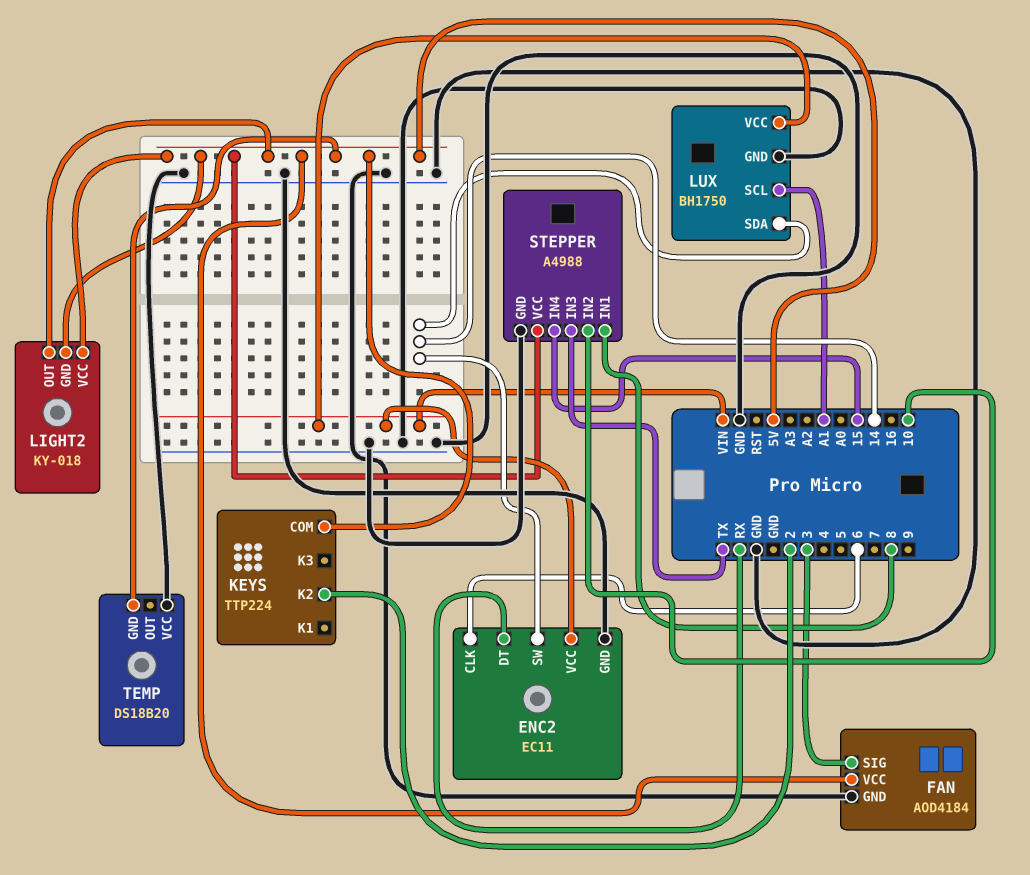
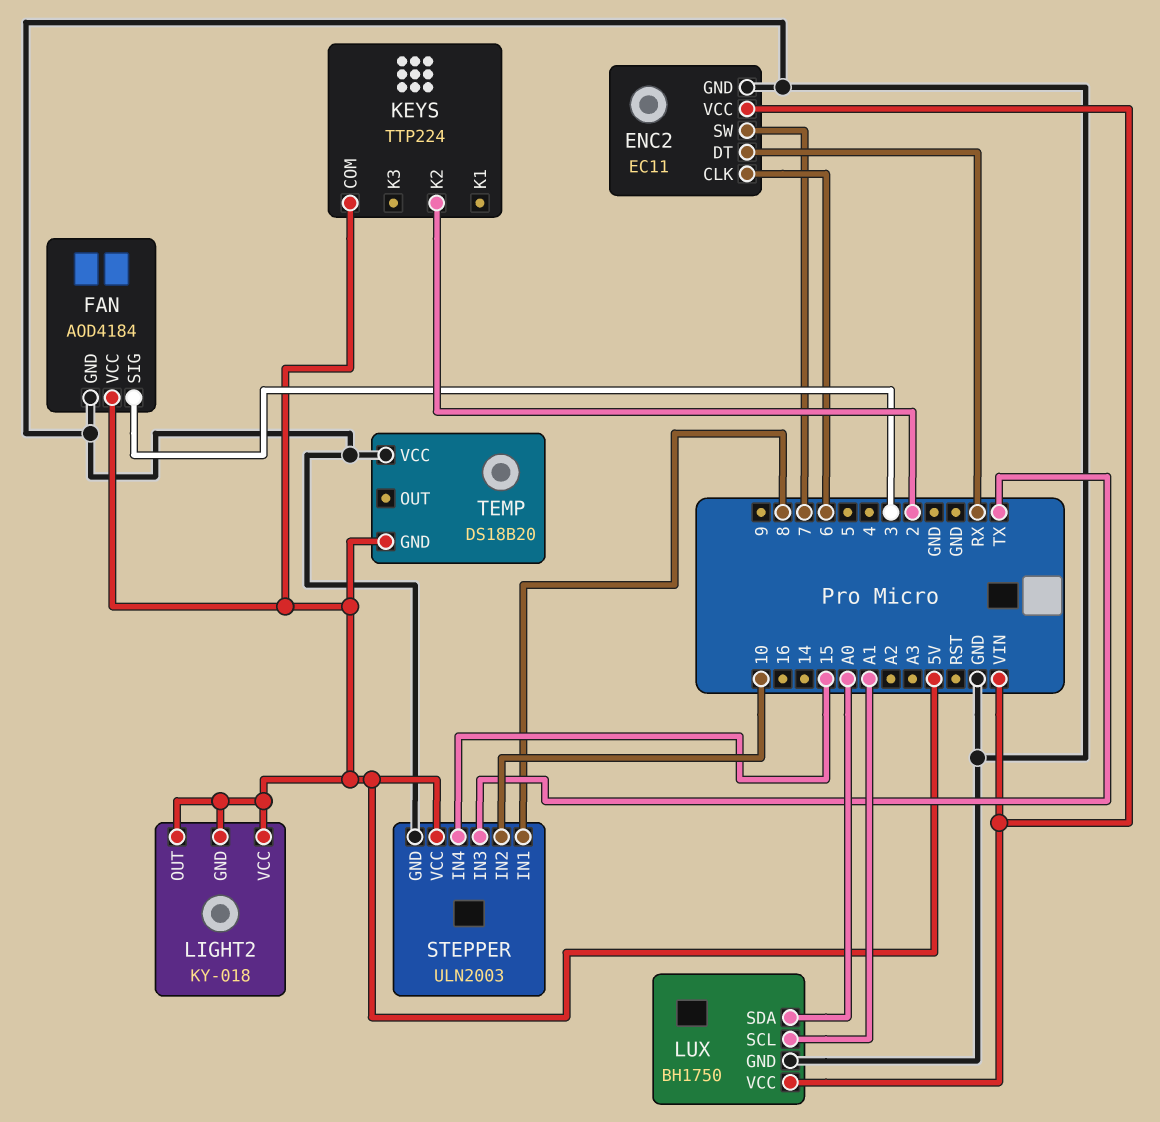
ENC2 pin SW: 14 -> 7
LUX pin SDA: 14 -> A0
STEPPER: A4988 -> ULN2003

